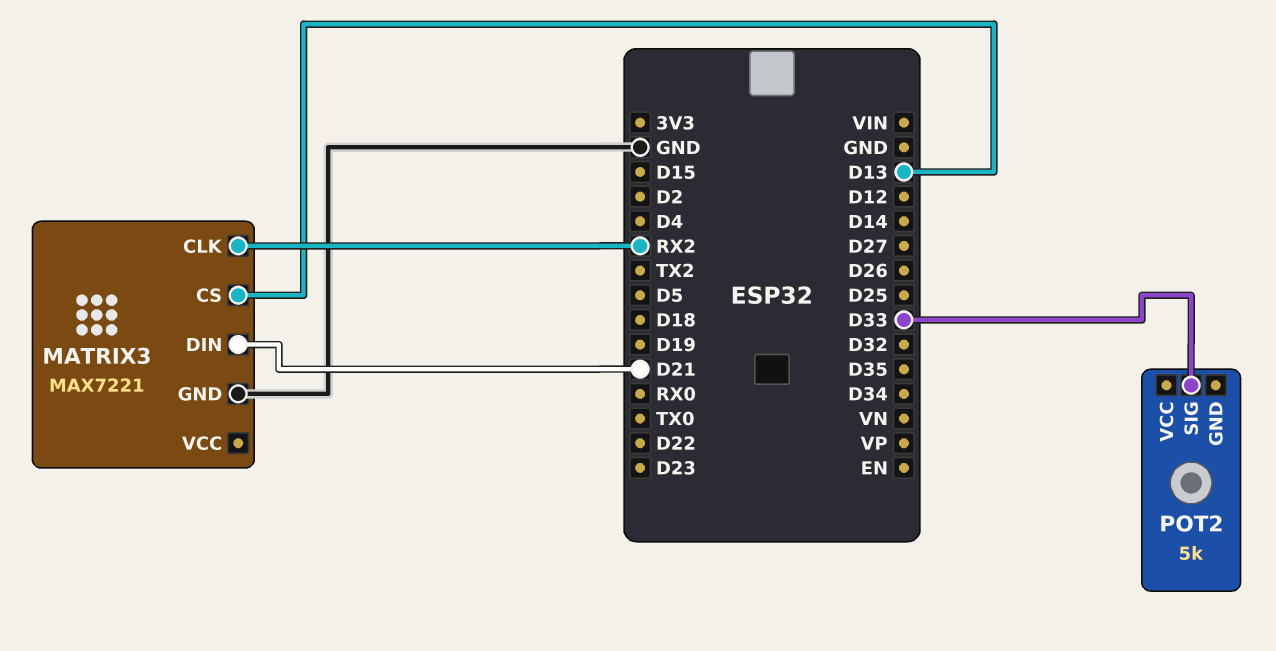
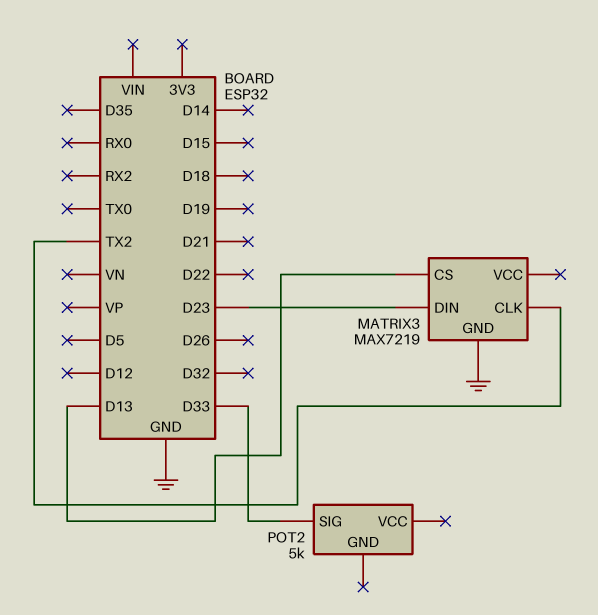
MATRIX3: MAX7221 -> MAX7219
MATRIX3 pin CLK: RX2 -> TX2
MATRIX3 pin DIN: D21 -> D23

